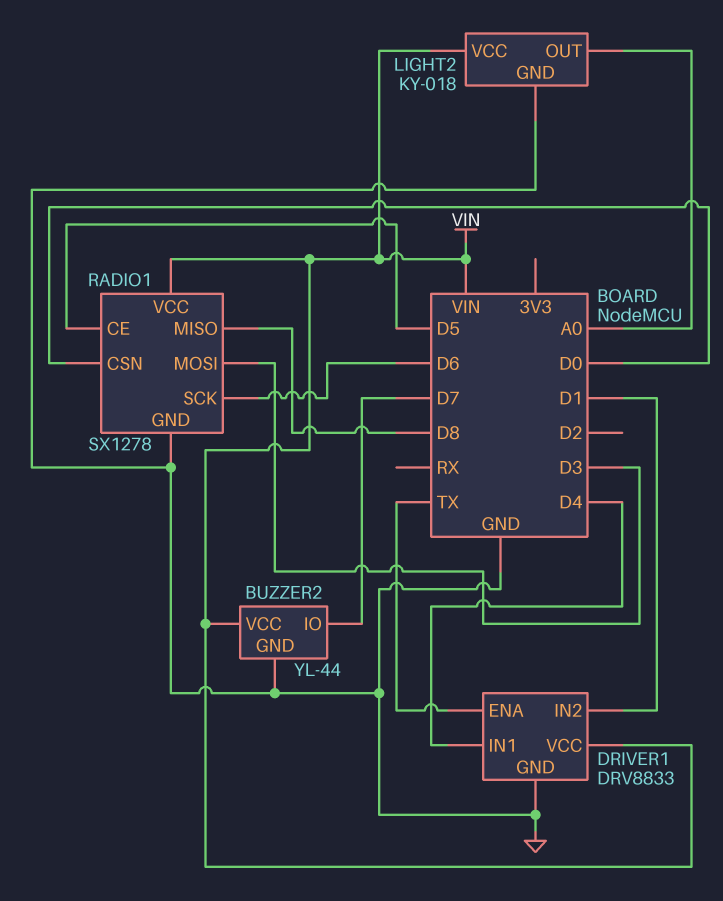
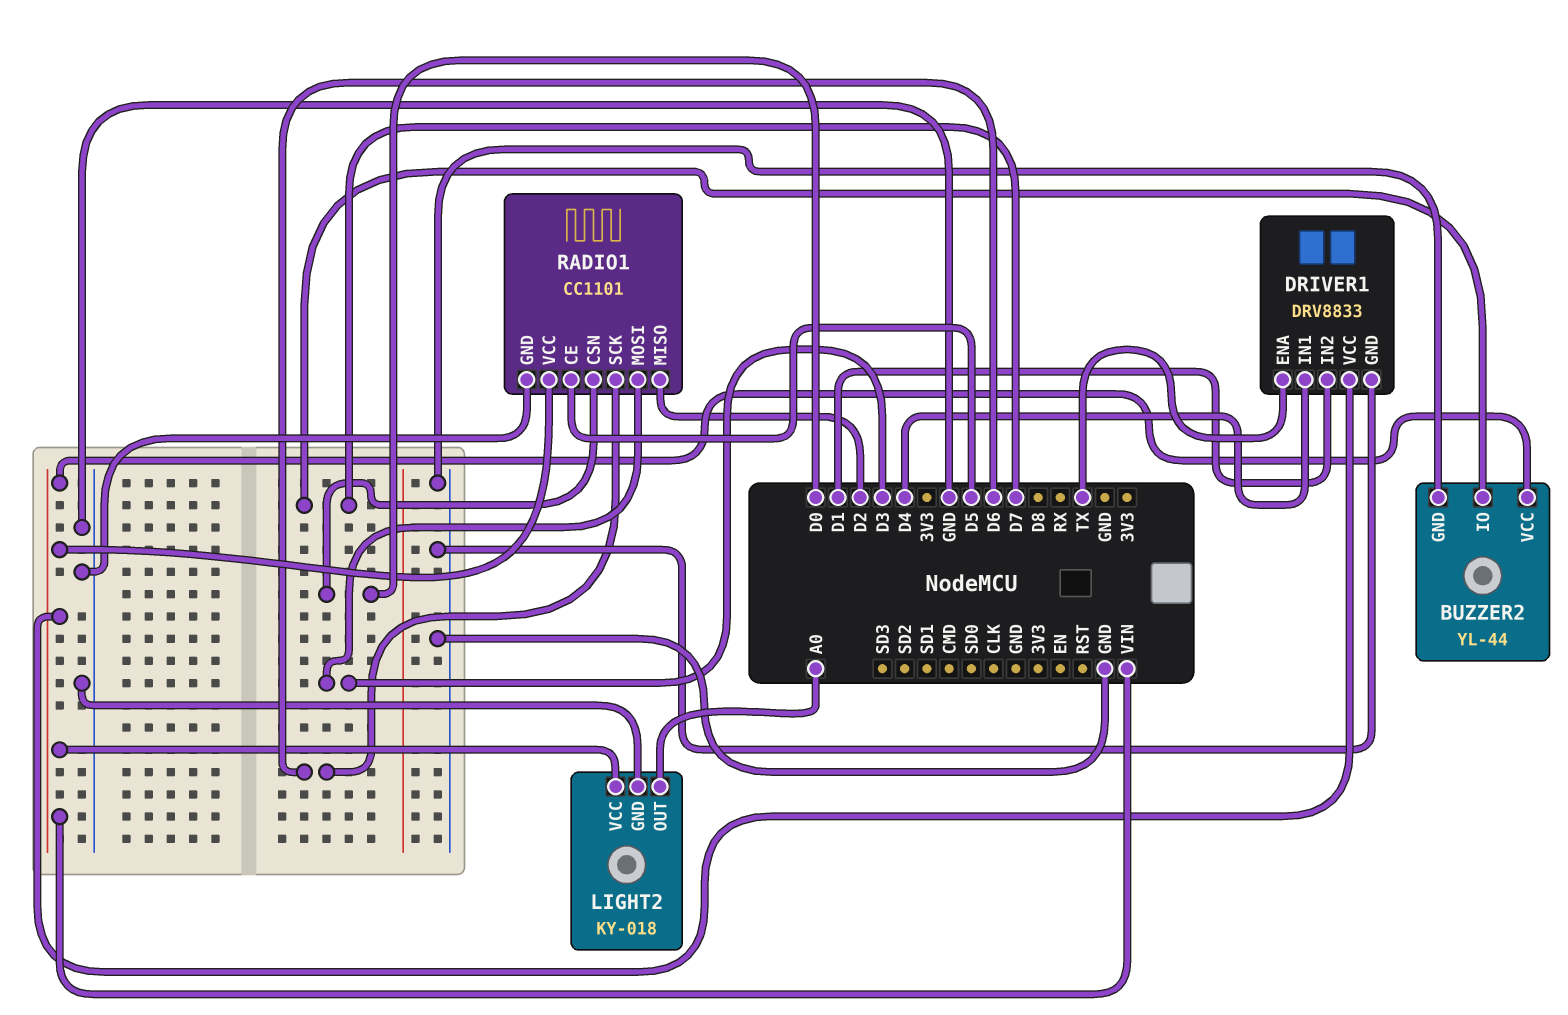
RADIO1: SX1278 -> CC1101
RADIO1 pin MISO: D8 -> D2

